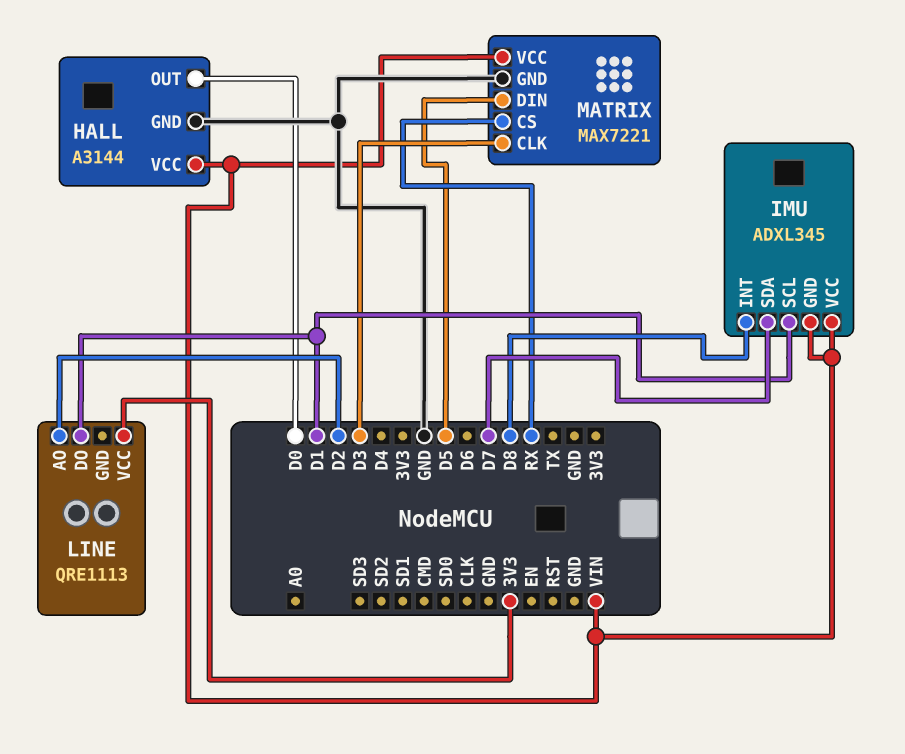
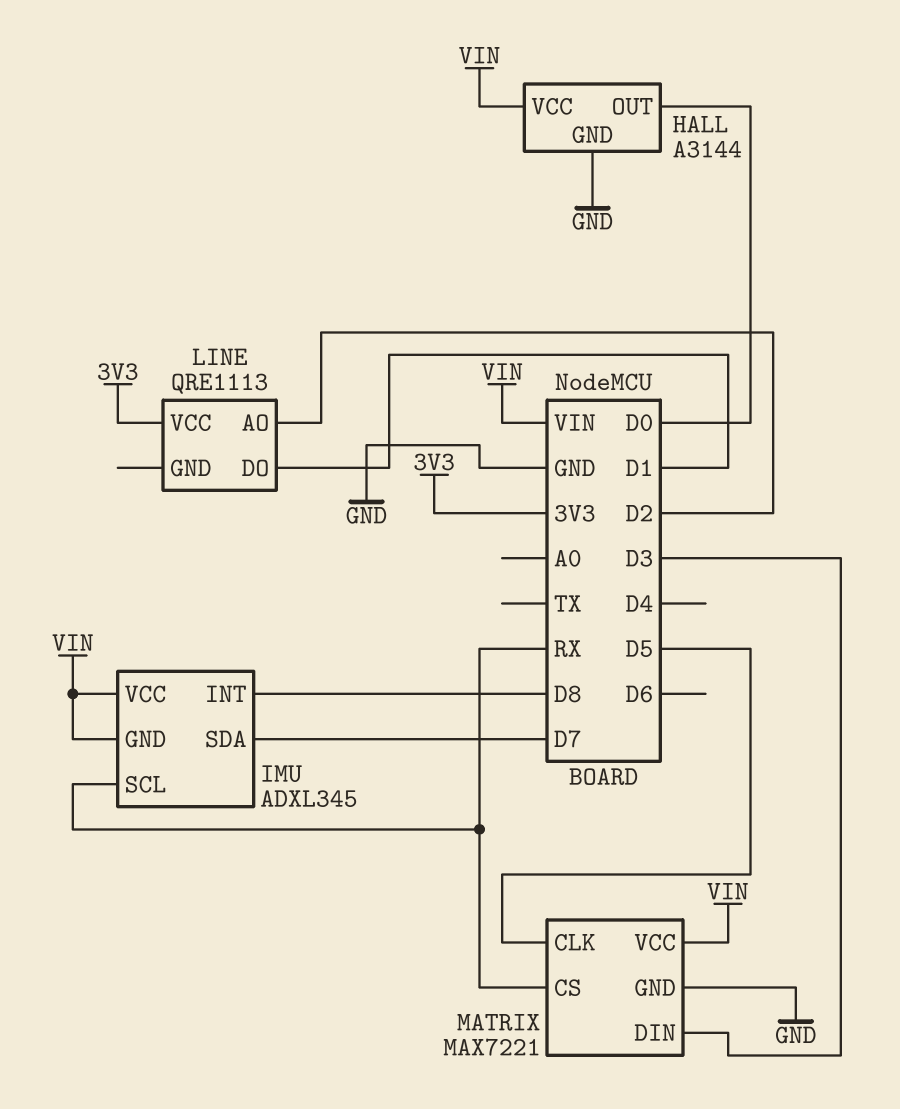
IMU pin SCL: D1 -> RX
MATRIX pin CLK: D3 -> D5
MATRIX pin DIN: D5 -> D3

